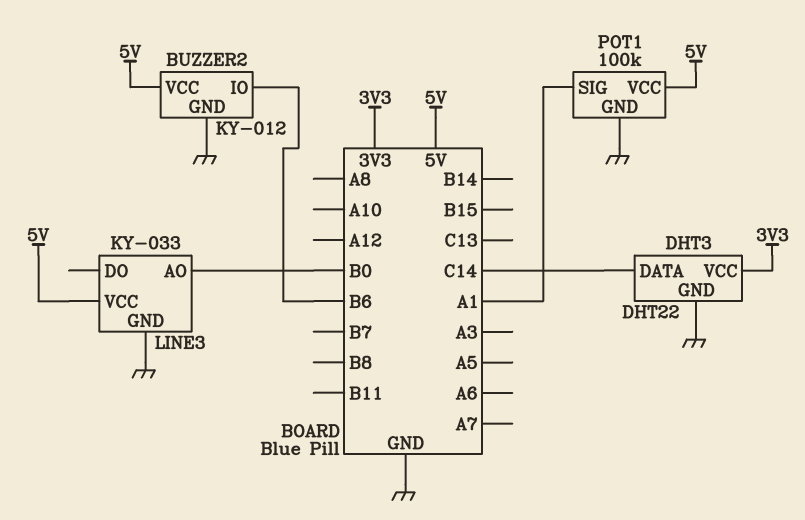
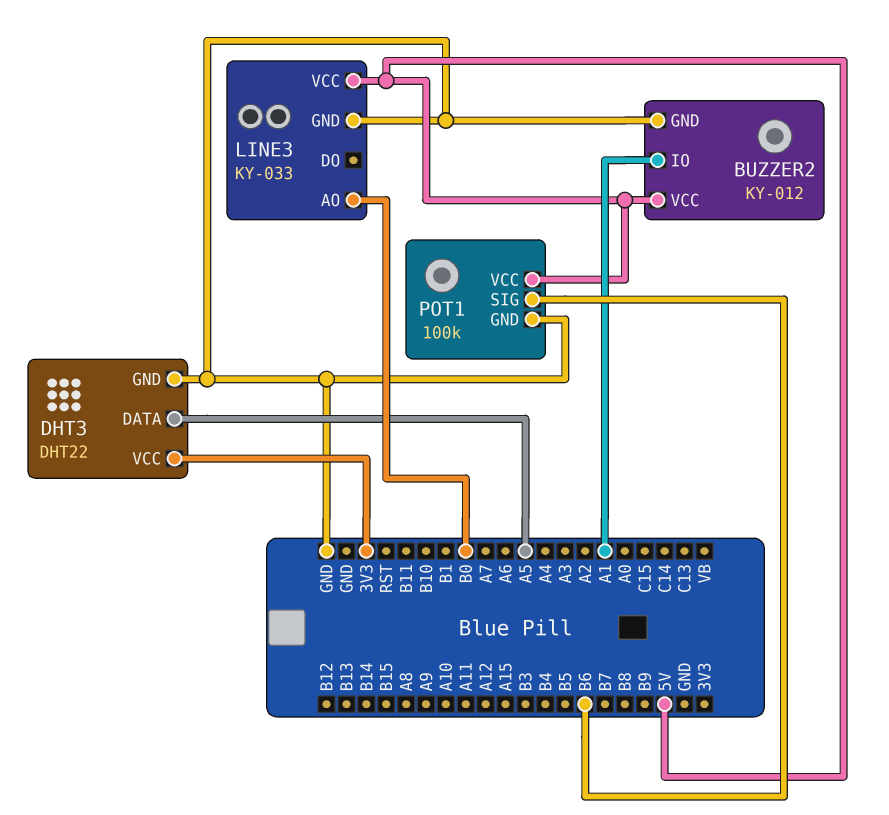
BUZZER2 pin IO: B6 -> A1
DHT3 pin DATA: C14 -> A5
POT1 pin SIG: A1 -> B6

